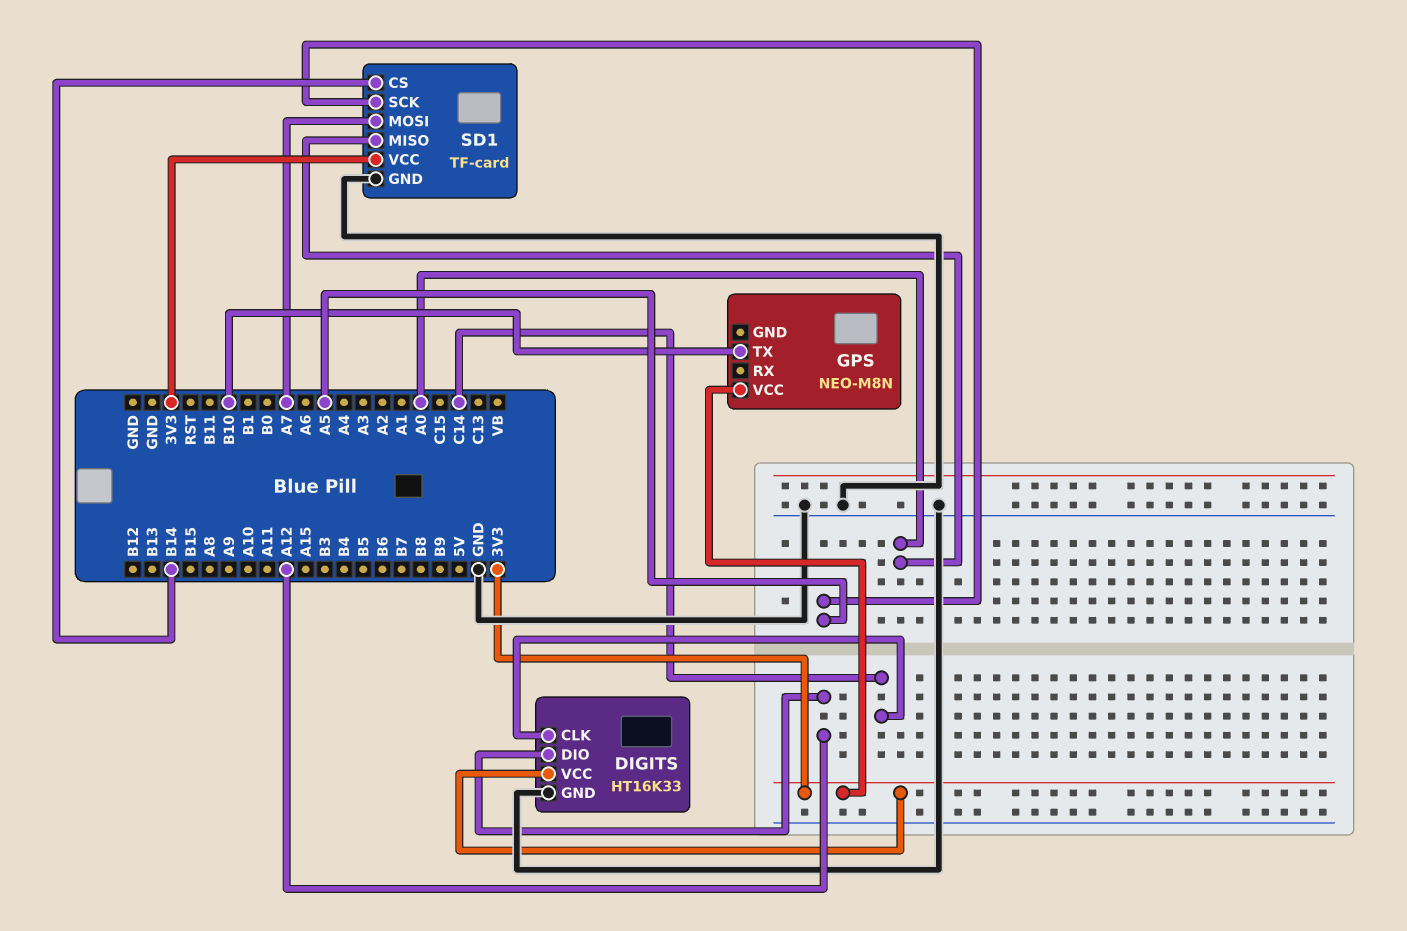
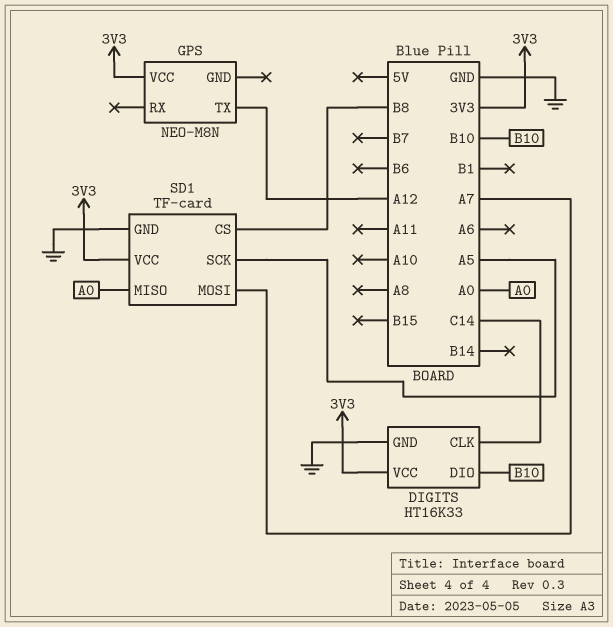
DIGITS pin DIO: A12 -> B10
GPS pin TX: B10 -> A12
SD1 pin CS: B14 -> B8

